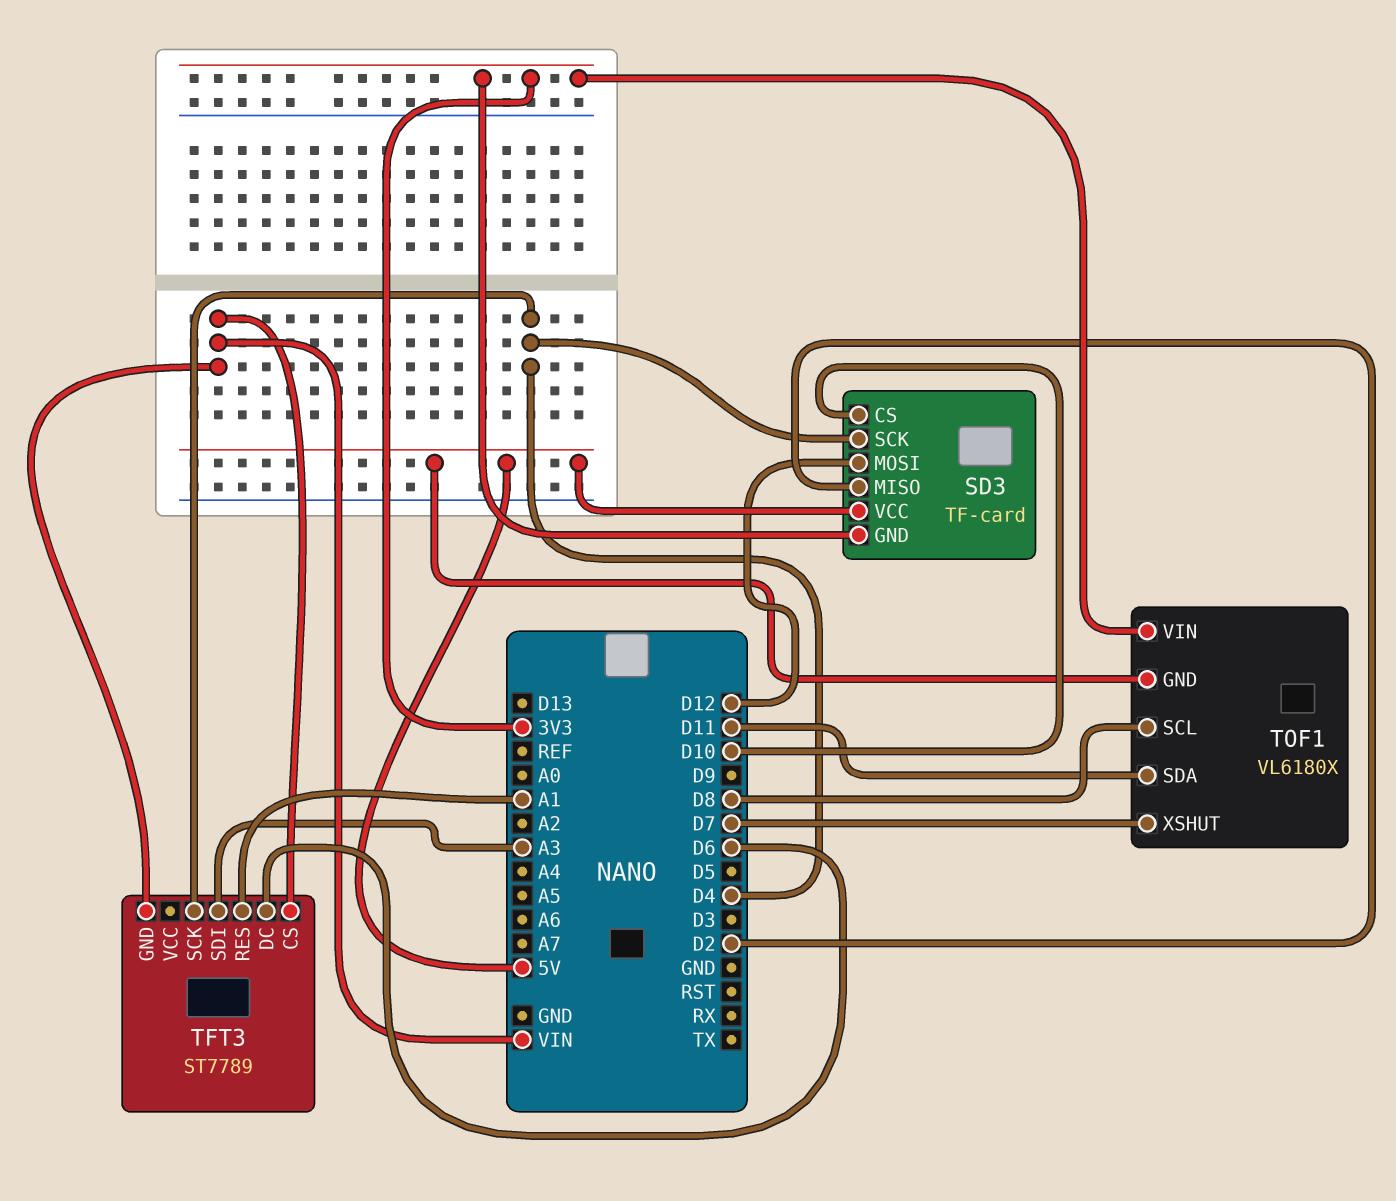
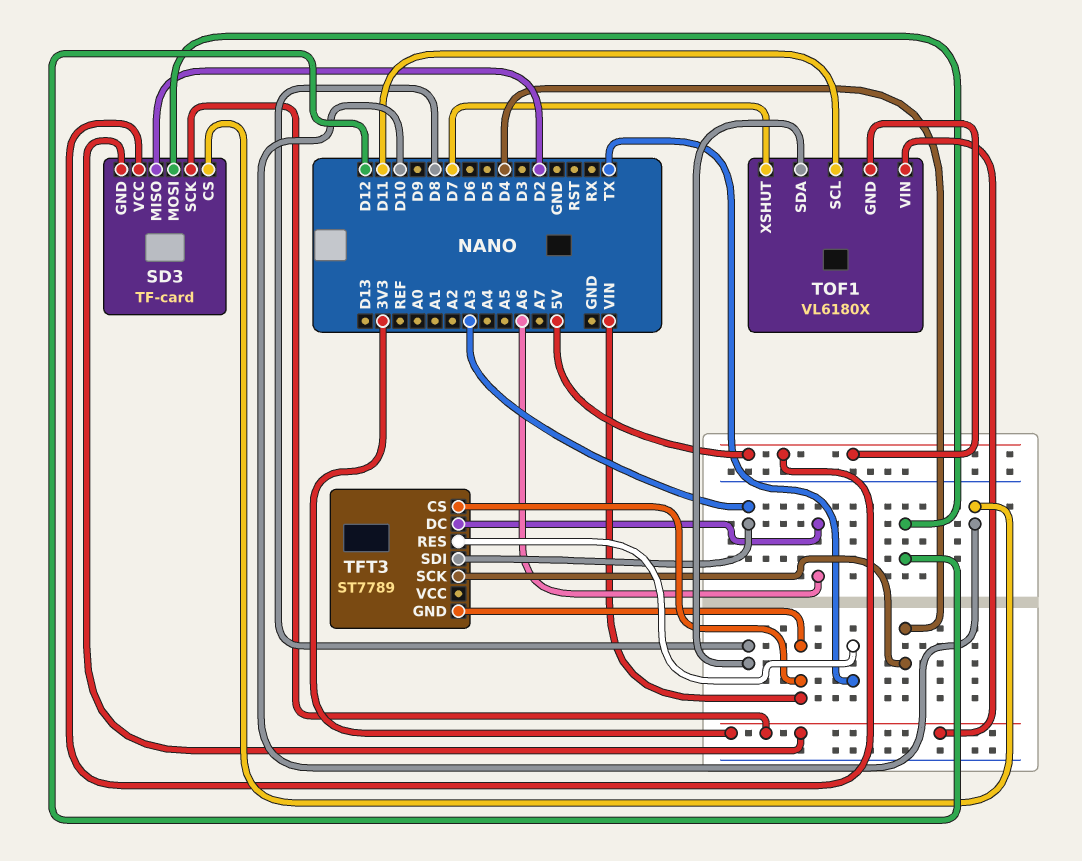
SD3 pin SCK: D4 -> 3V3
TFT3 pin DC: D6 -> A6
TFT3 pin RES: A1 -> TX
TOF1 pin SCL: D8 -> D11
TOF1 pin SDA: D11 -> D8

